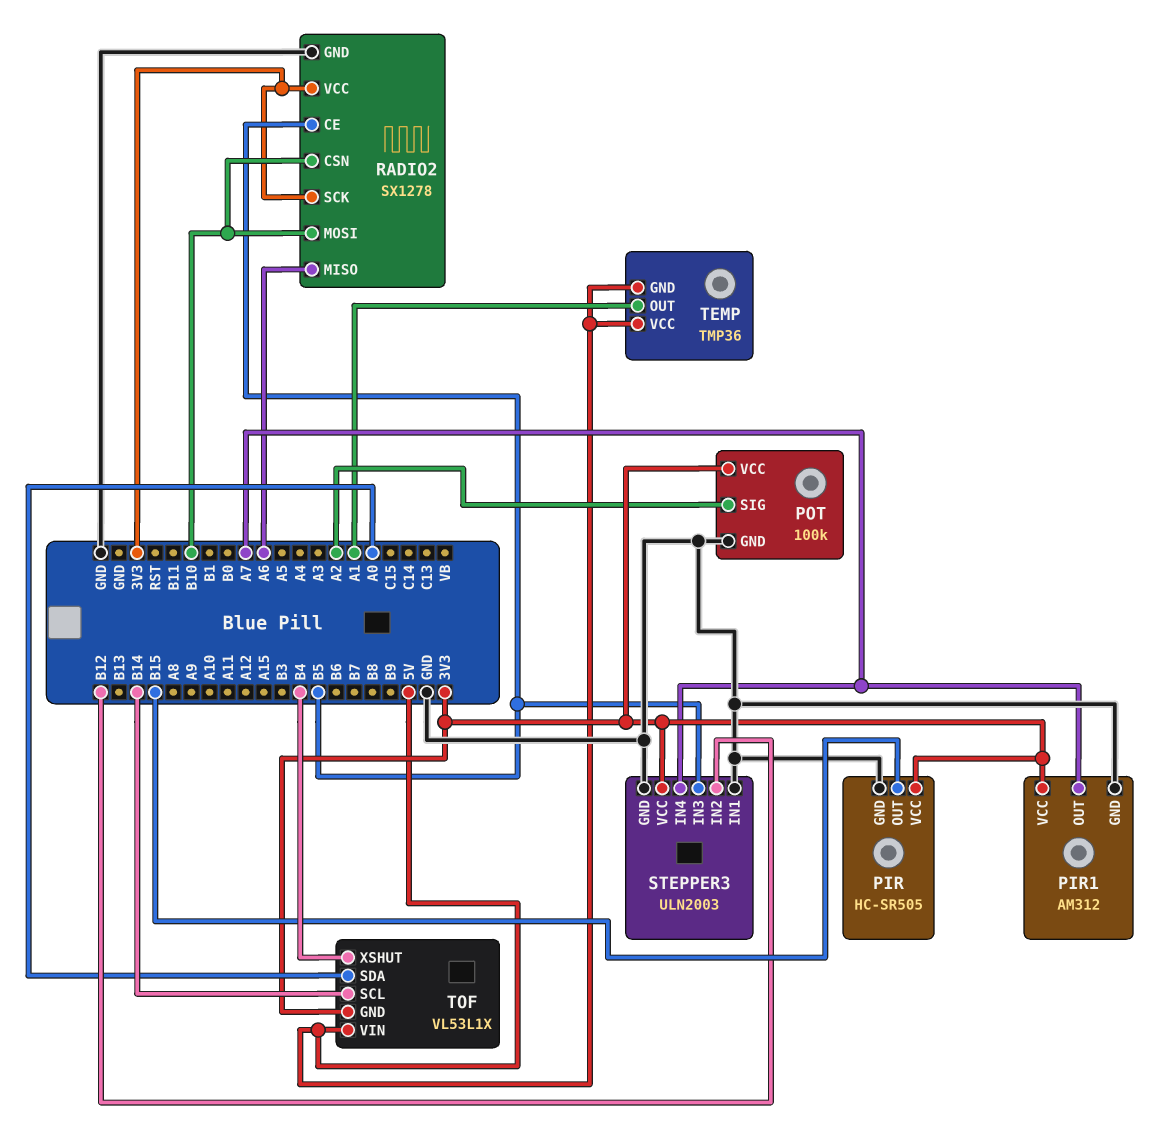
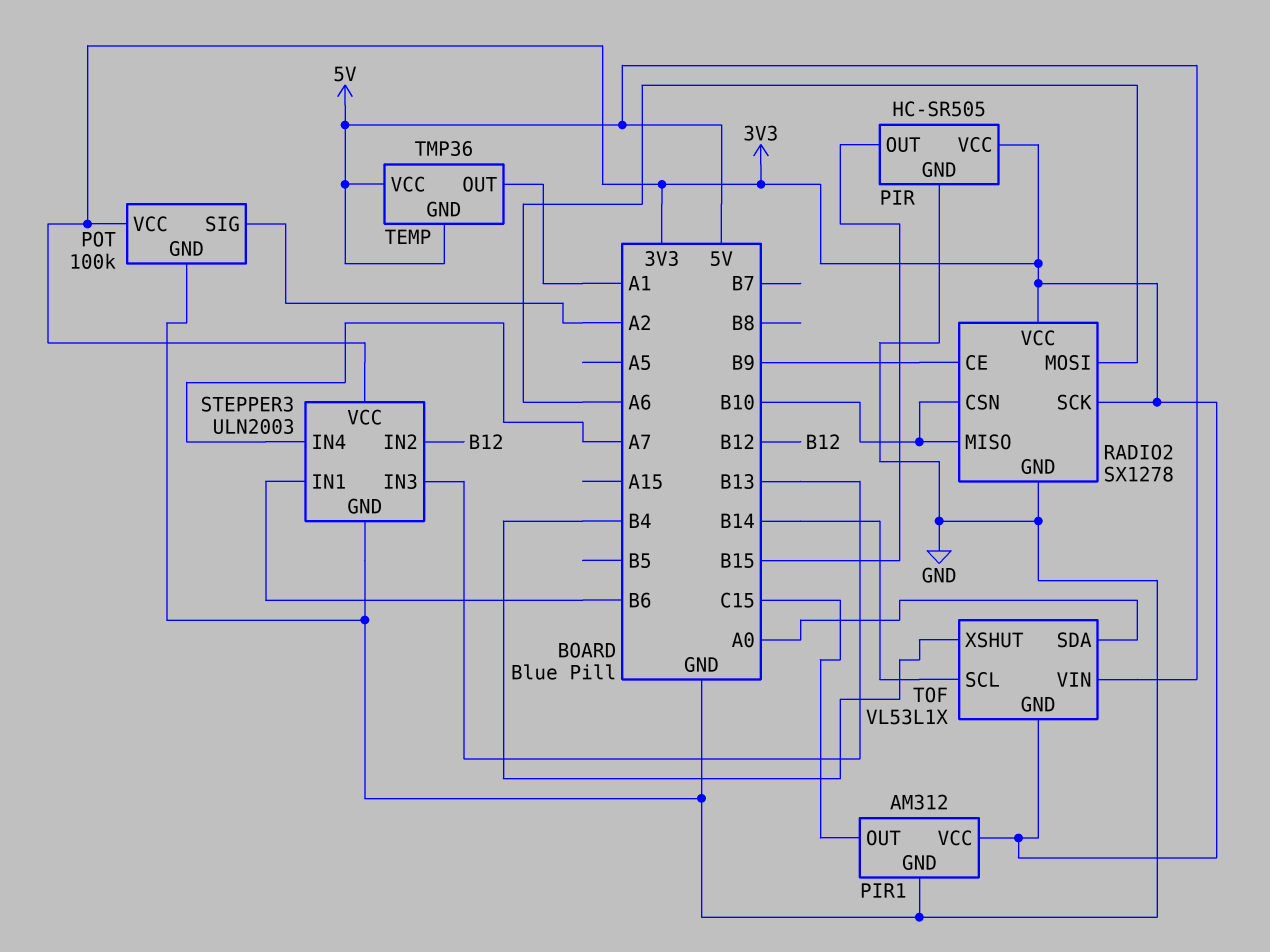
PIR1 pin OUT: A7 -> C15
RADIO2 pin CE: B5 -> B9
RADIO2 pin MISO: A6 -> B10
RADIO2 pin MOSI: B10 -> A6
STEPPER3 pin IN1: GND -> B6
STEPPER3 pin IN3: B5 -> B13

